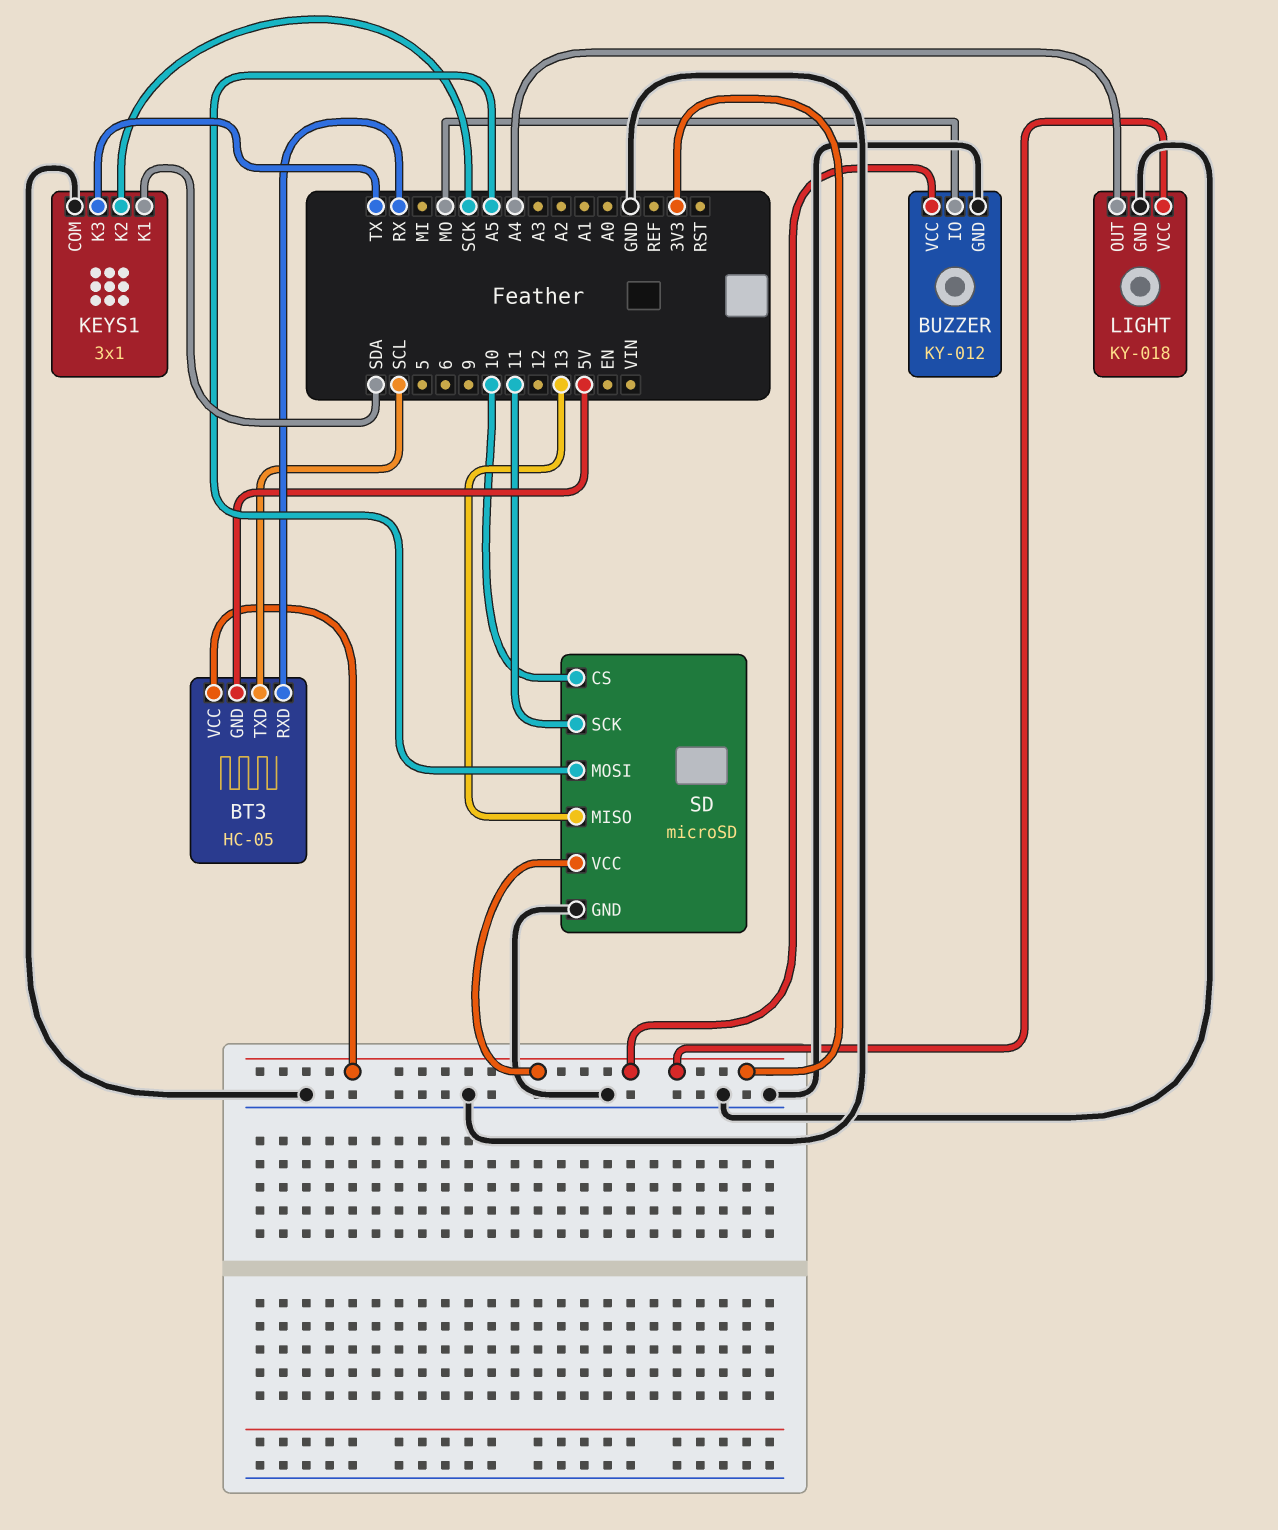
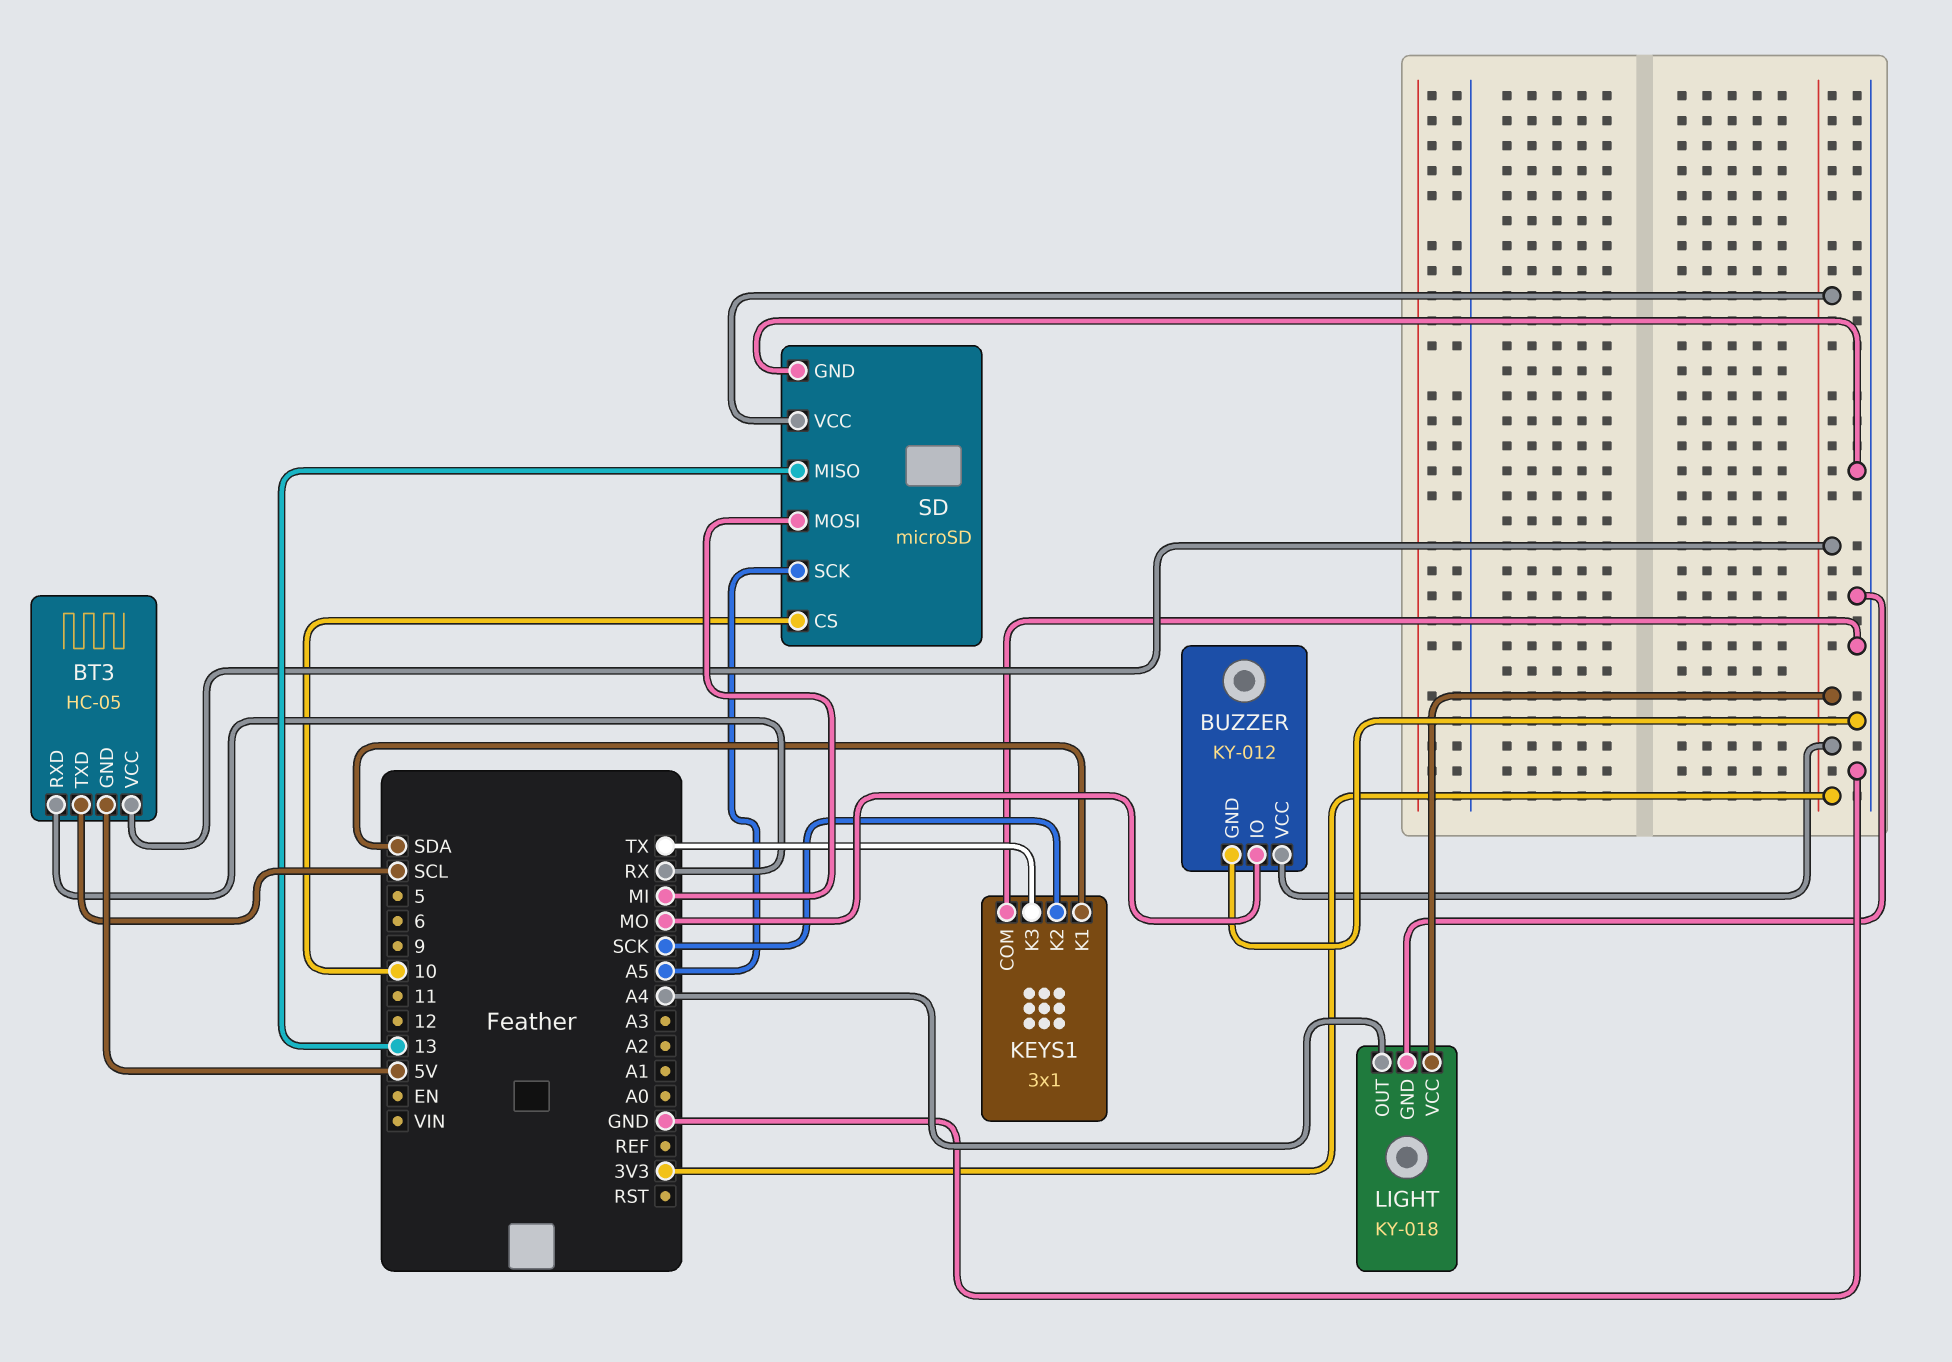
SD pin MOSI: A5 -> MI
SD pin SCK: 11 -> A5

